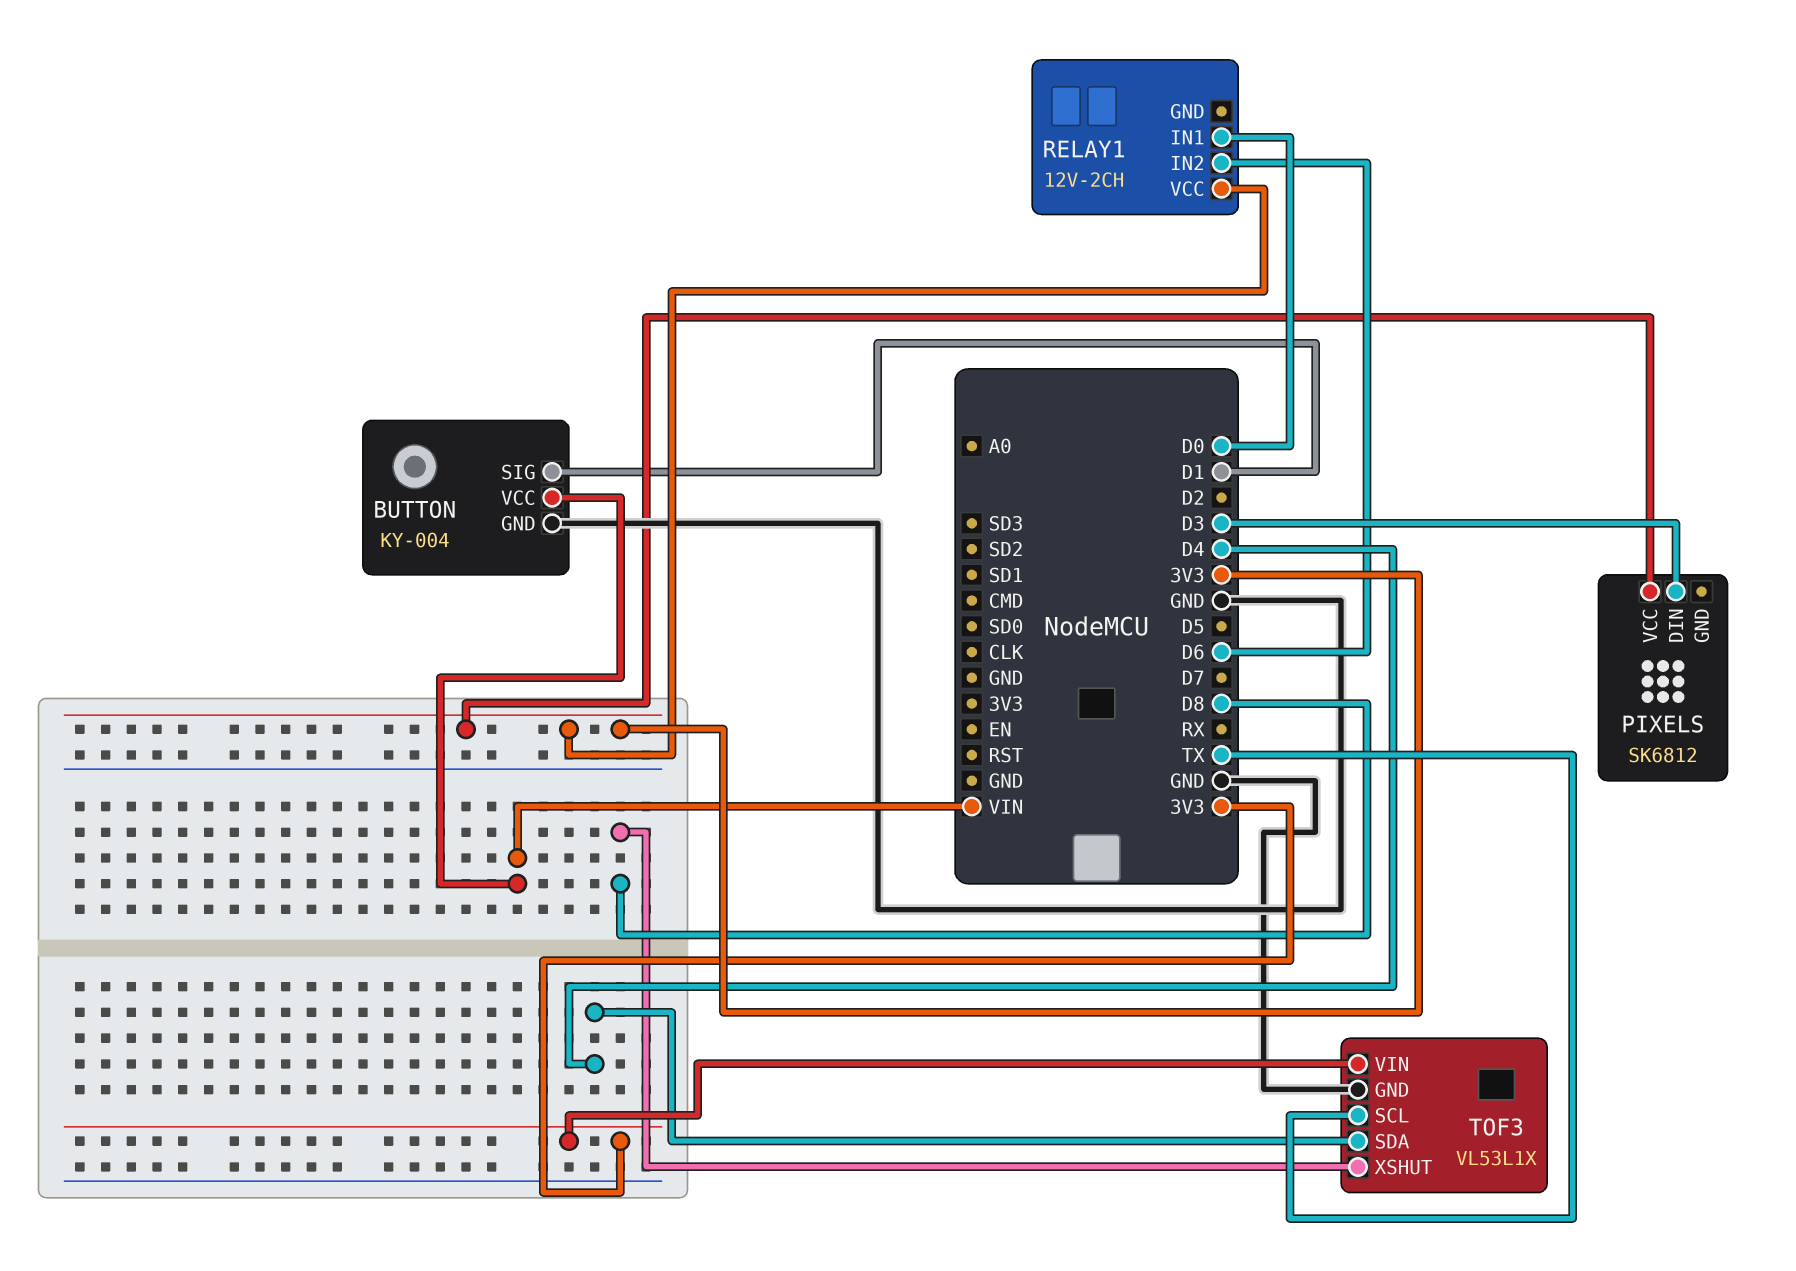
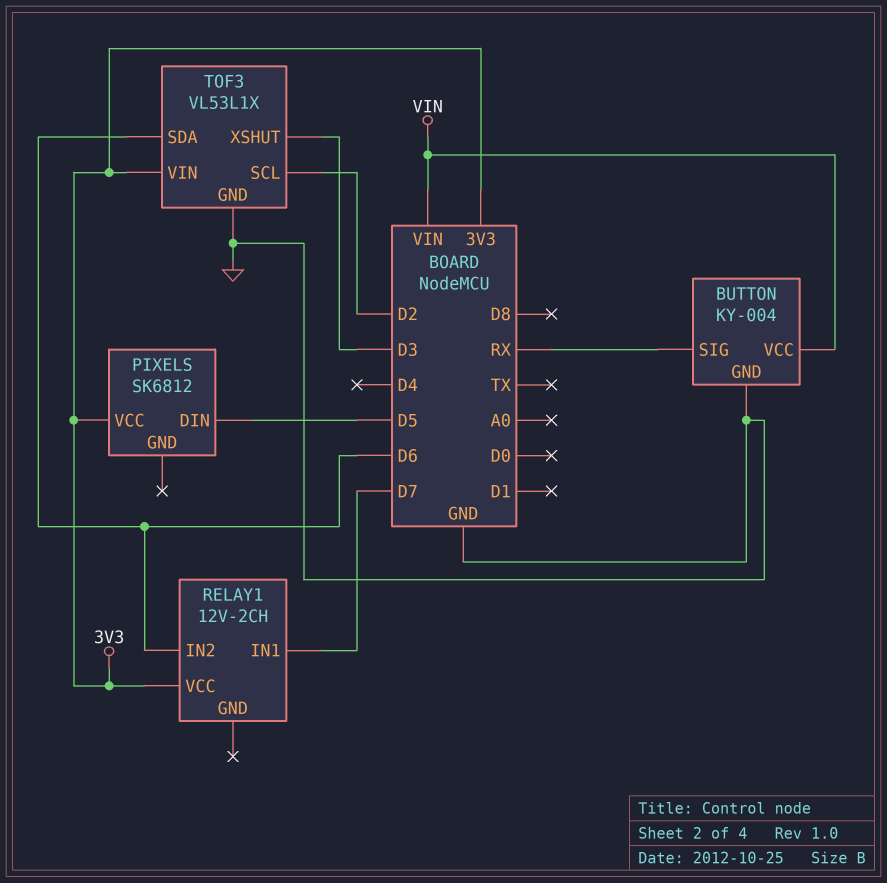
BUTTON pin SIG: D1 -> RX
PIXELS pin DIN: D3 -> D5
RELAY1 pin IN1: D0 -> D7
TOF3 pin SCL: TX -> D2
TOF3 pin SDA: D4 -> D6
TOF3 pin XSHUT: D8 -> D3

